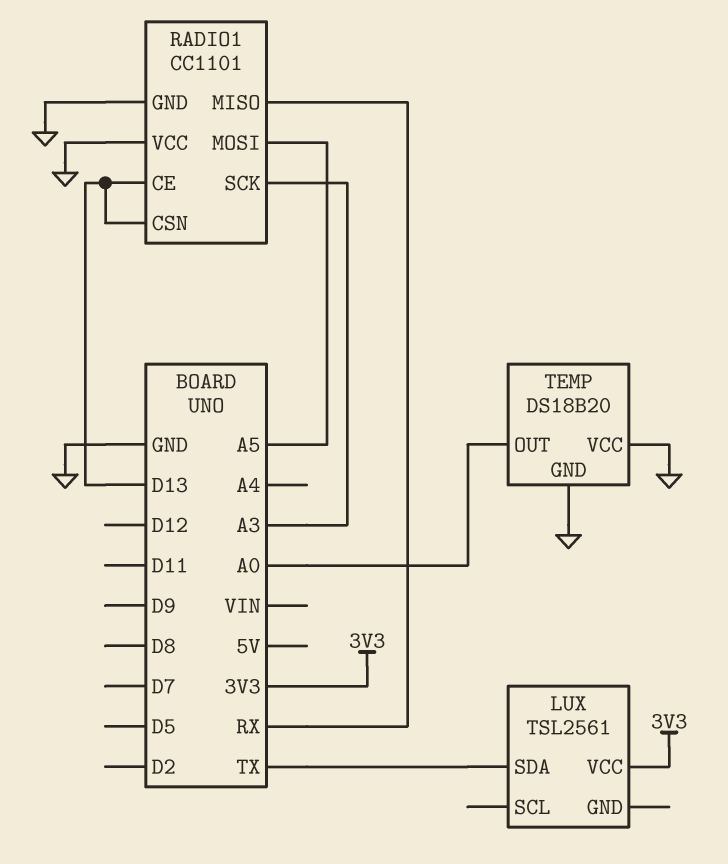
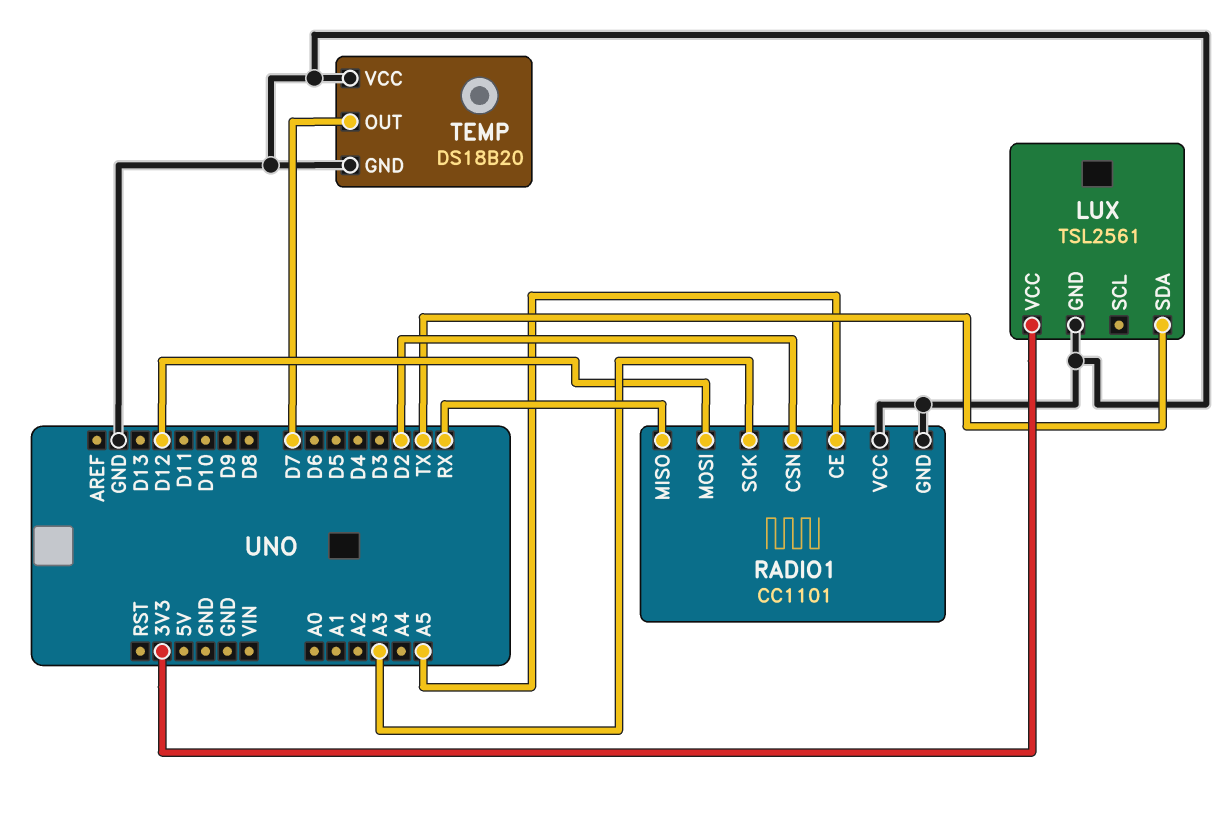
LUX pin GND: none -> GND
RADIO1 pin CE: D13 -> A5
RADIO1 pin CSN: D13 -> D2
RADIO1 pin MOSI: A5 -> D12
TEMP pin OUT: A0 -> D7

